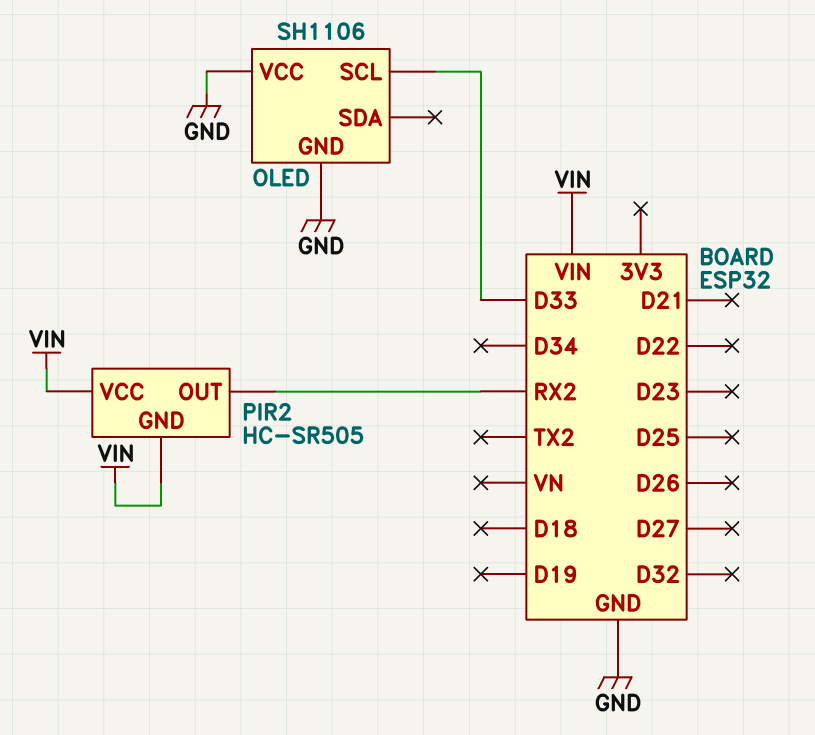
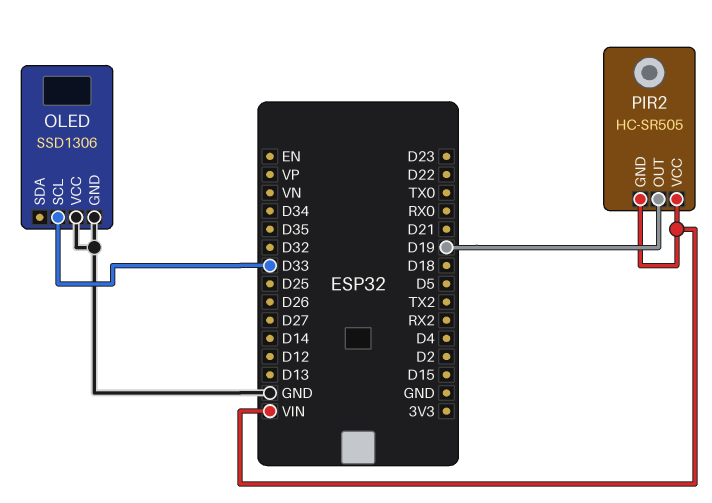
OLED: SH1106 -> SSD1306
PIR2 pin OUT: RX2 -> D19

